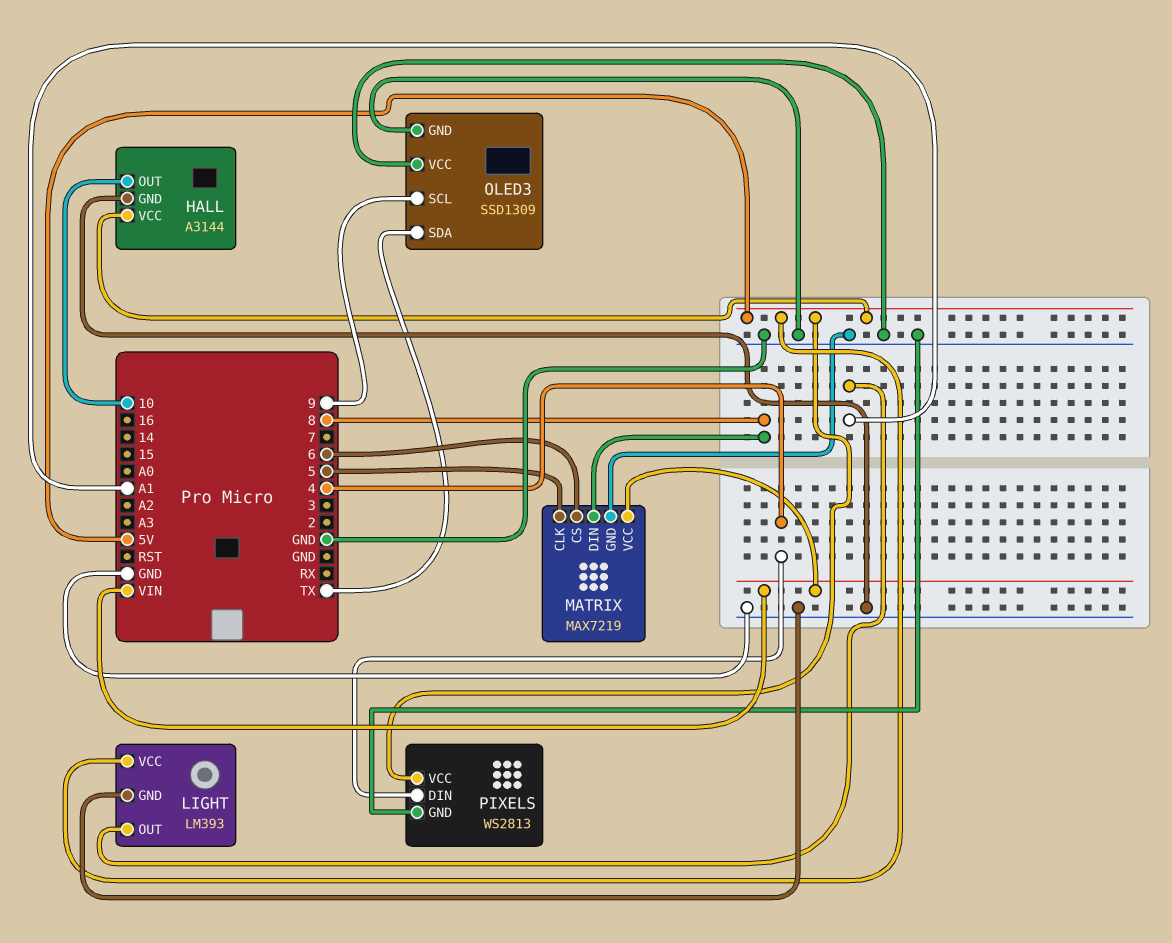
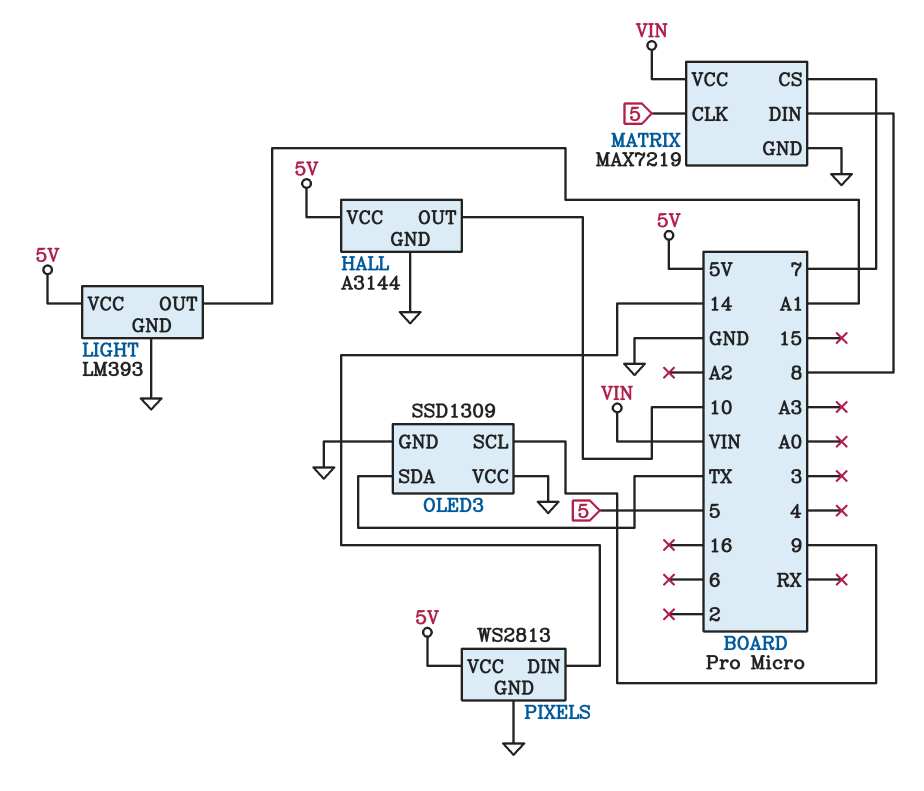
MATRIX pin CS: 6 -> 7
PIXELS pin DIN: 4 -> 14

